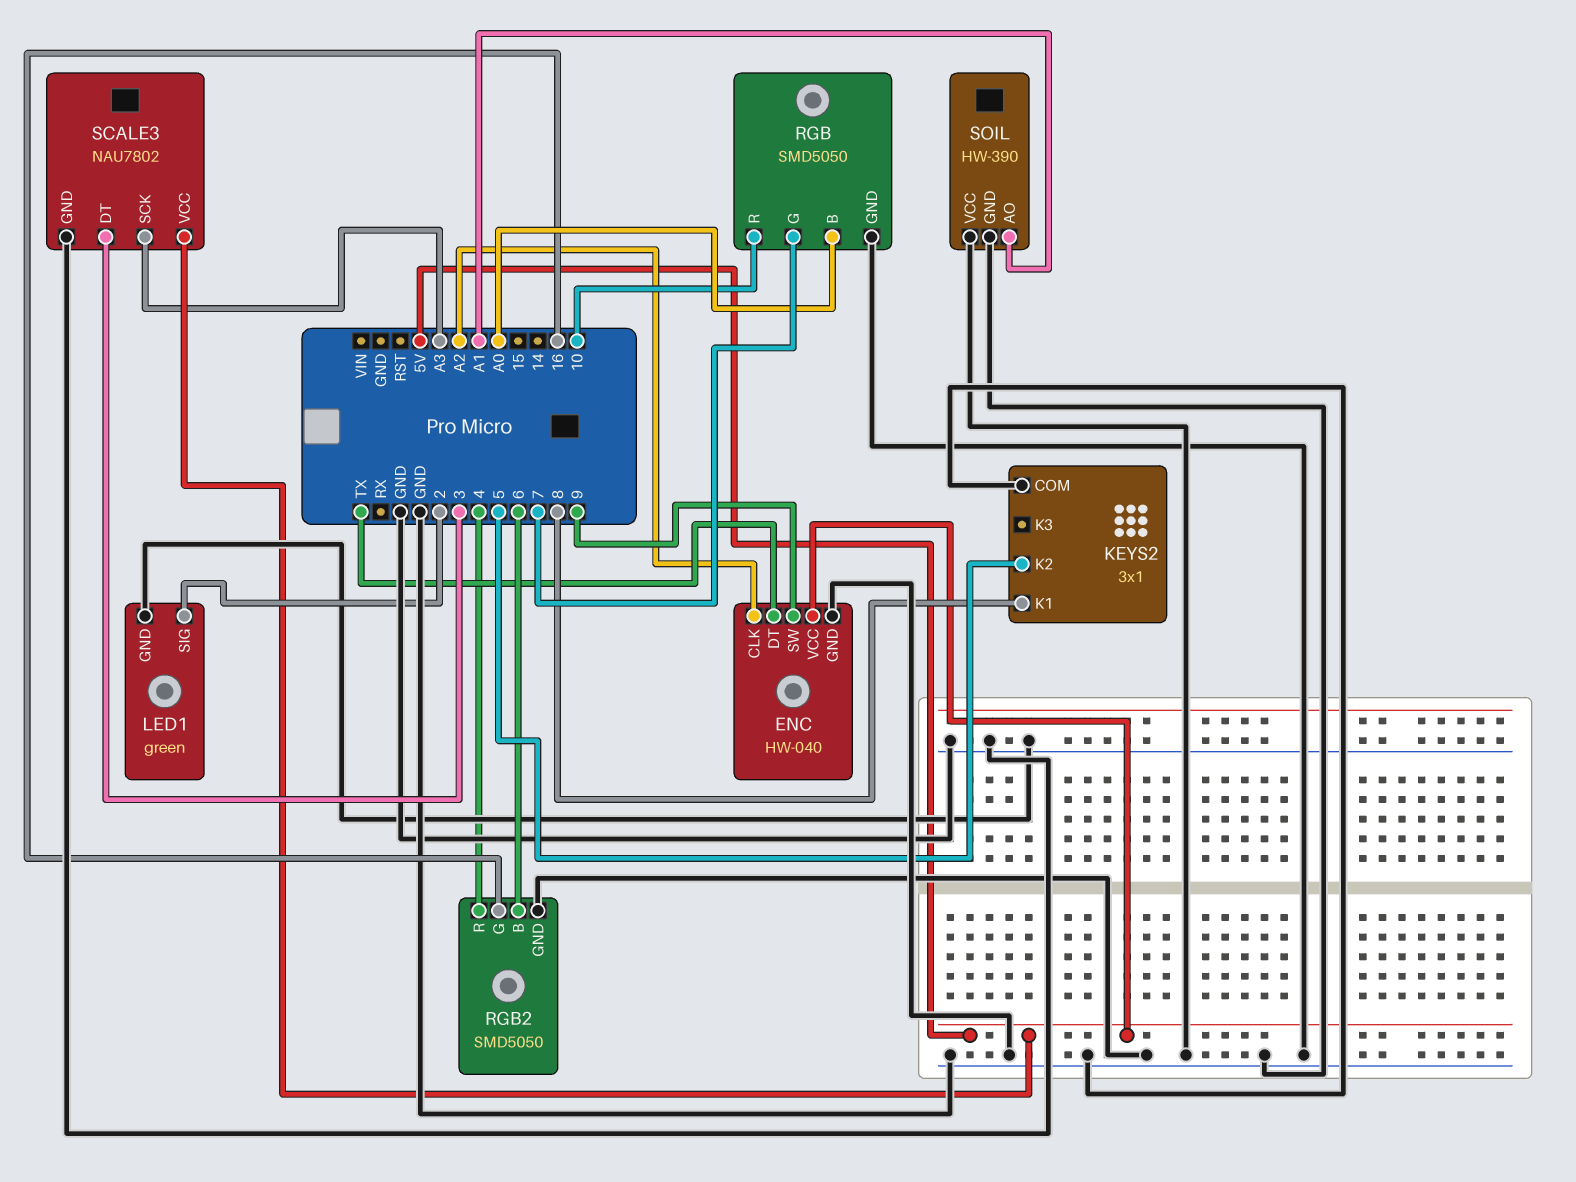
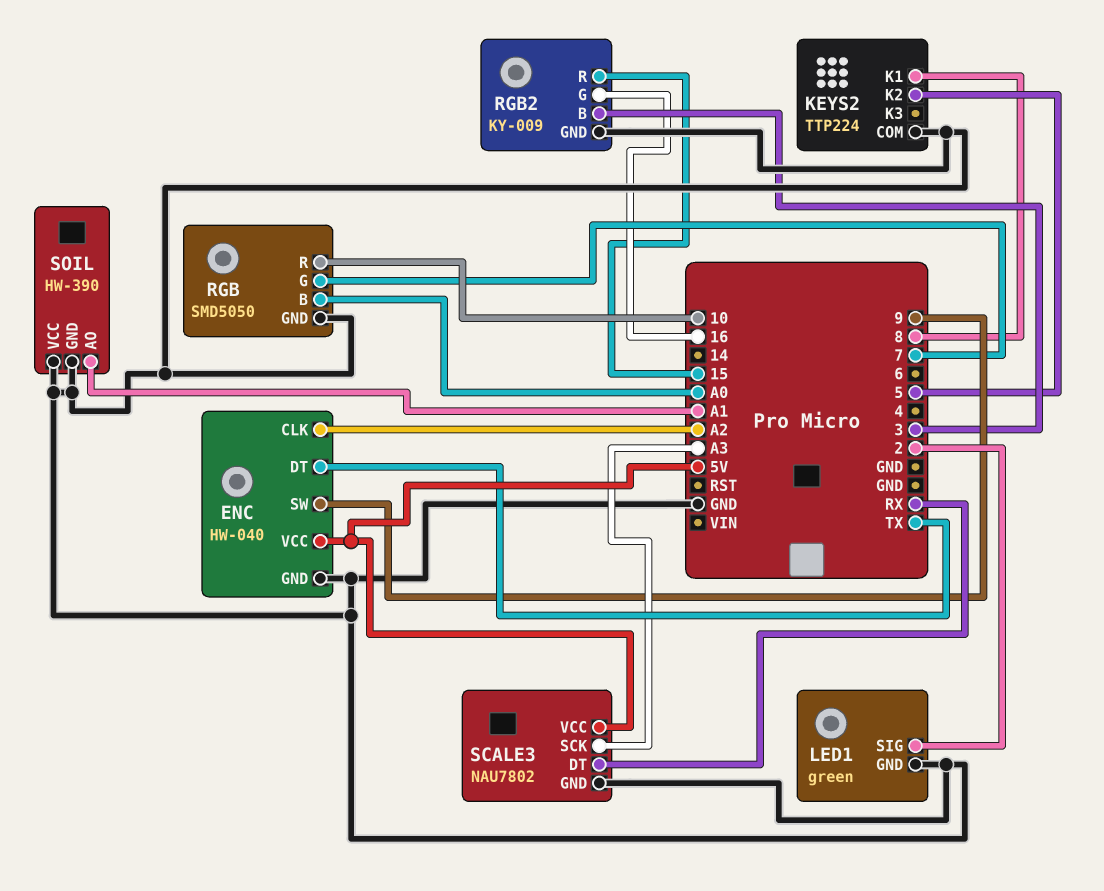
KEYS2: 3x1 -> TTP224
RGB2: SMD5050 -> KY-009
RGB2 pin B: 6 -> 3
RGB2 pin R: 4 -> 15
SCALE3 pin DT: 3 -> RX

